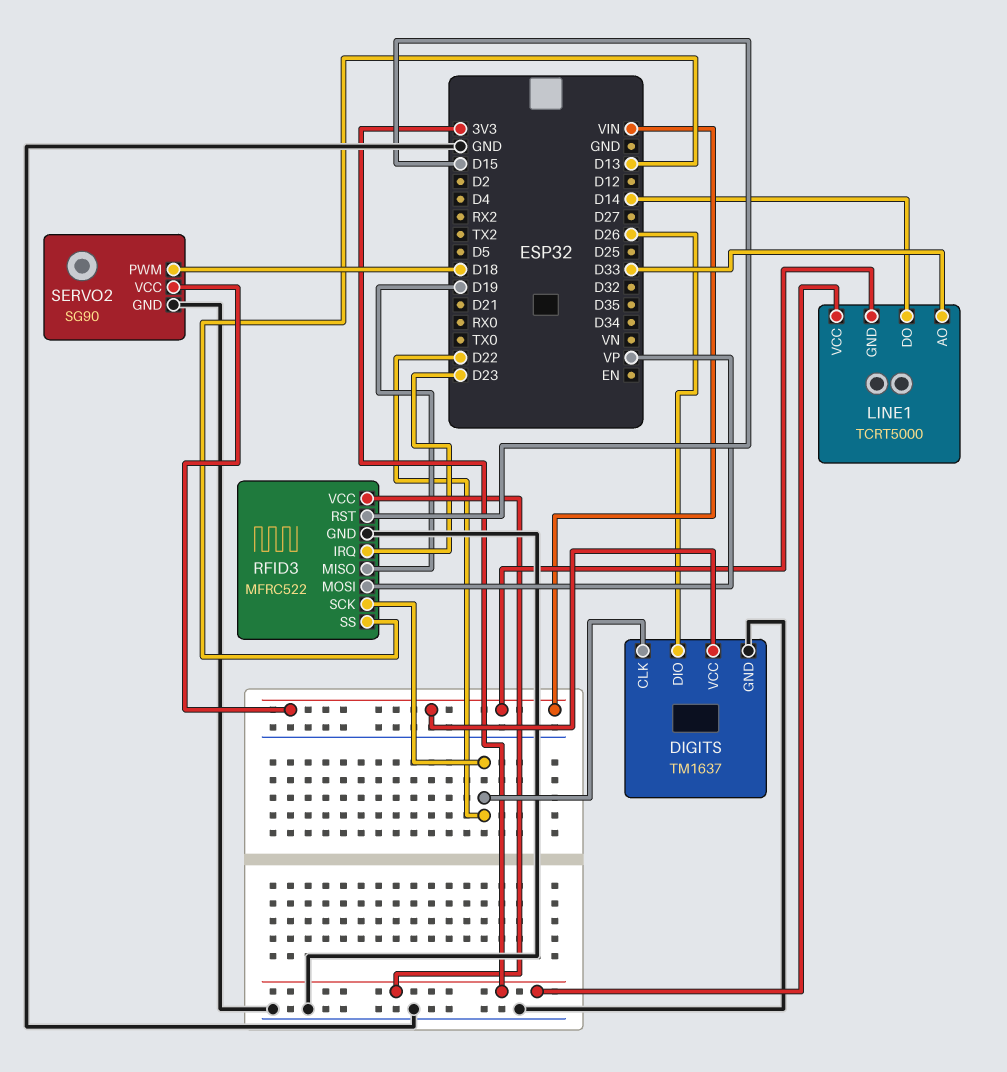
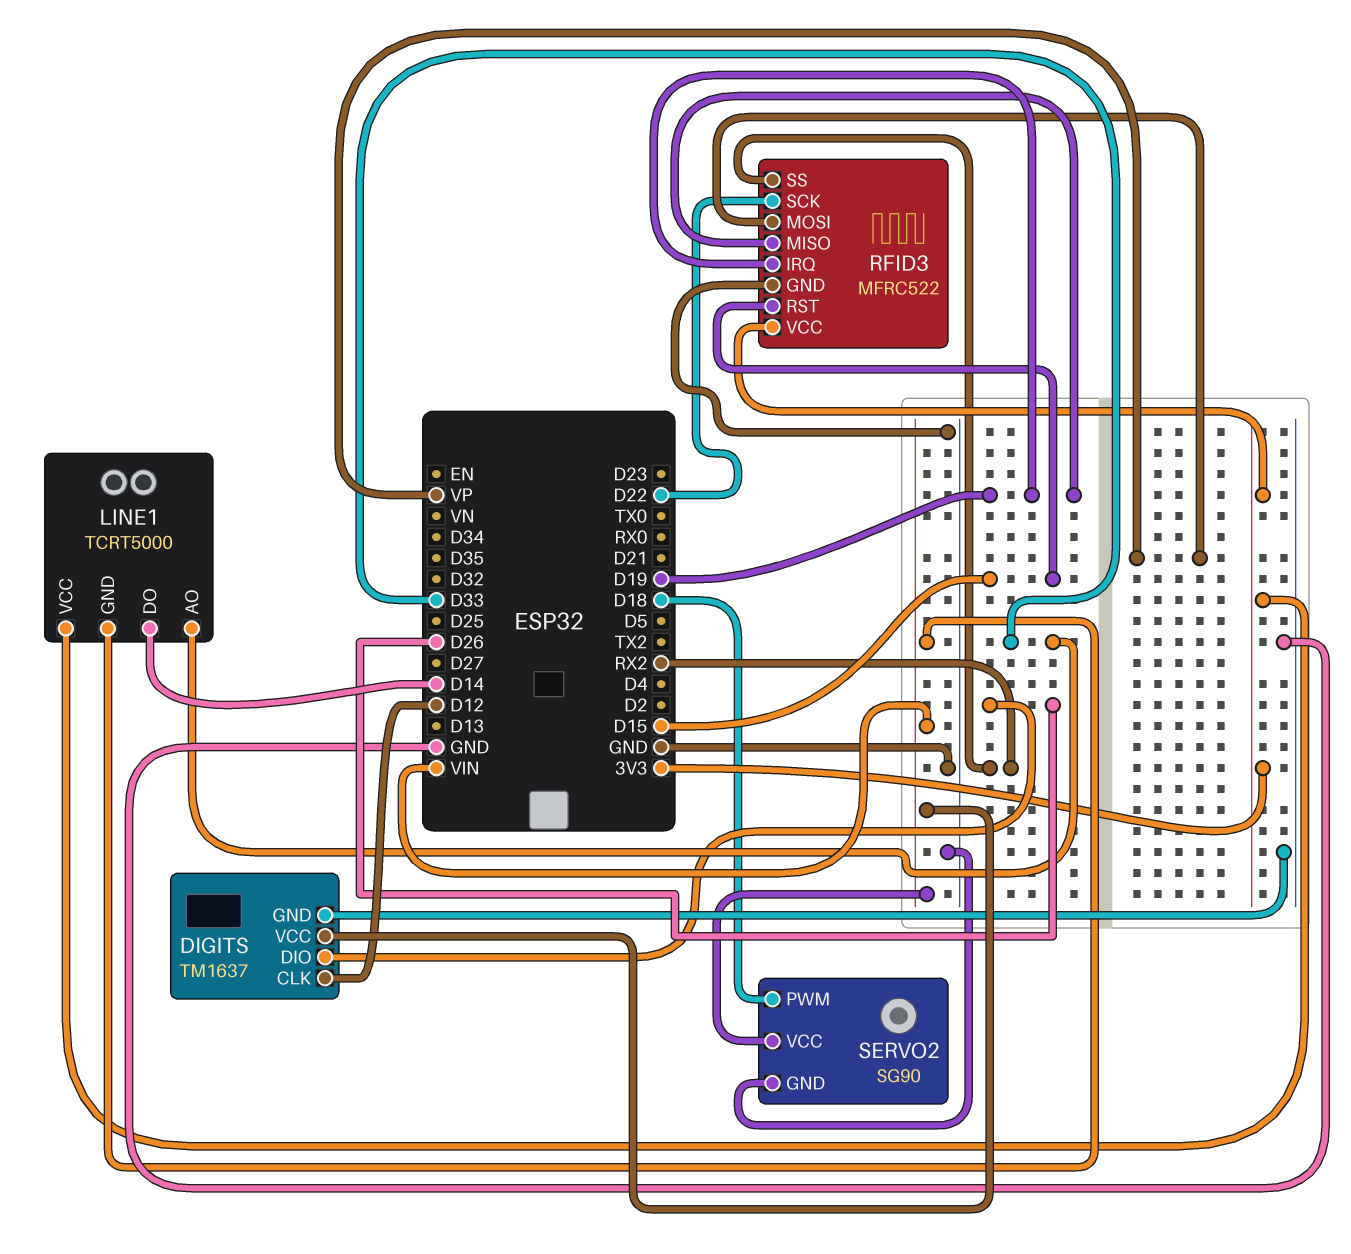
DIGITS pin CLK: D22 -> D12
RFID3 pin IRQ: D23 -> D19
RFID3 pin SS: D13 -> RX2

